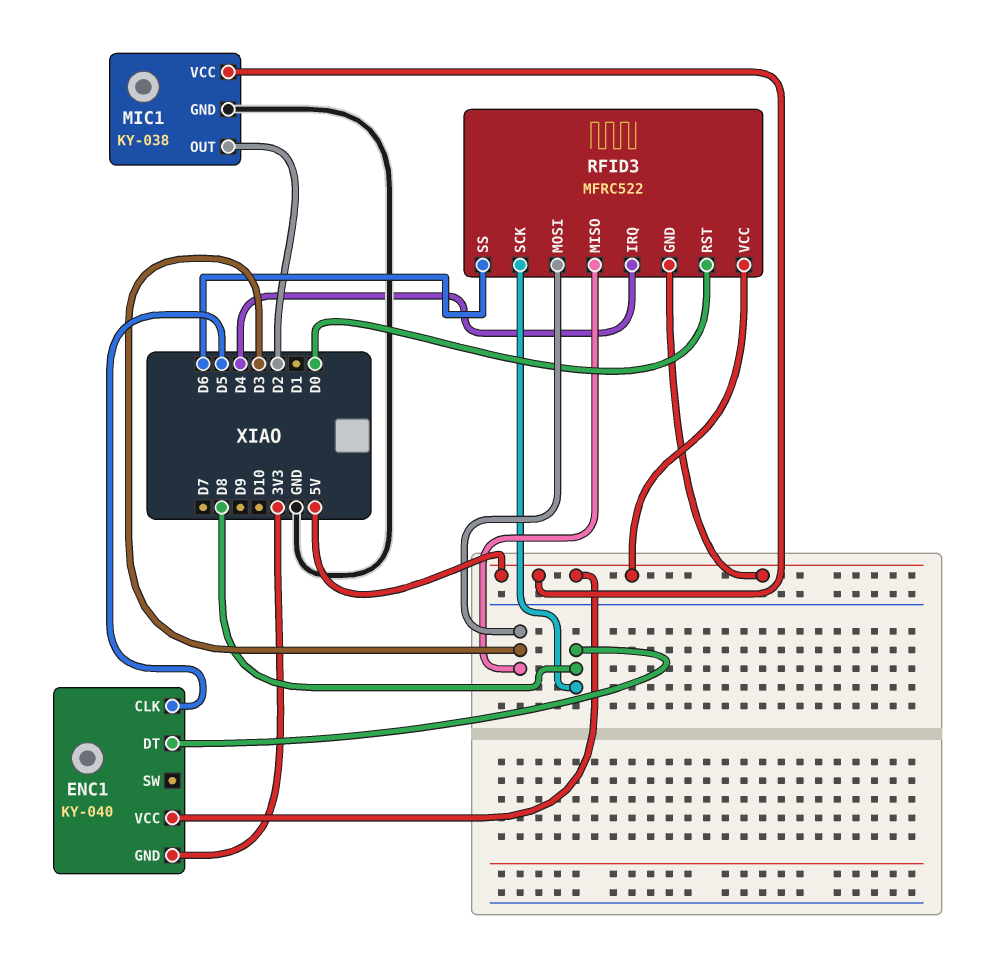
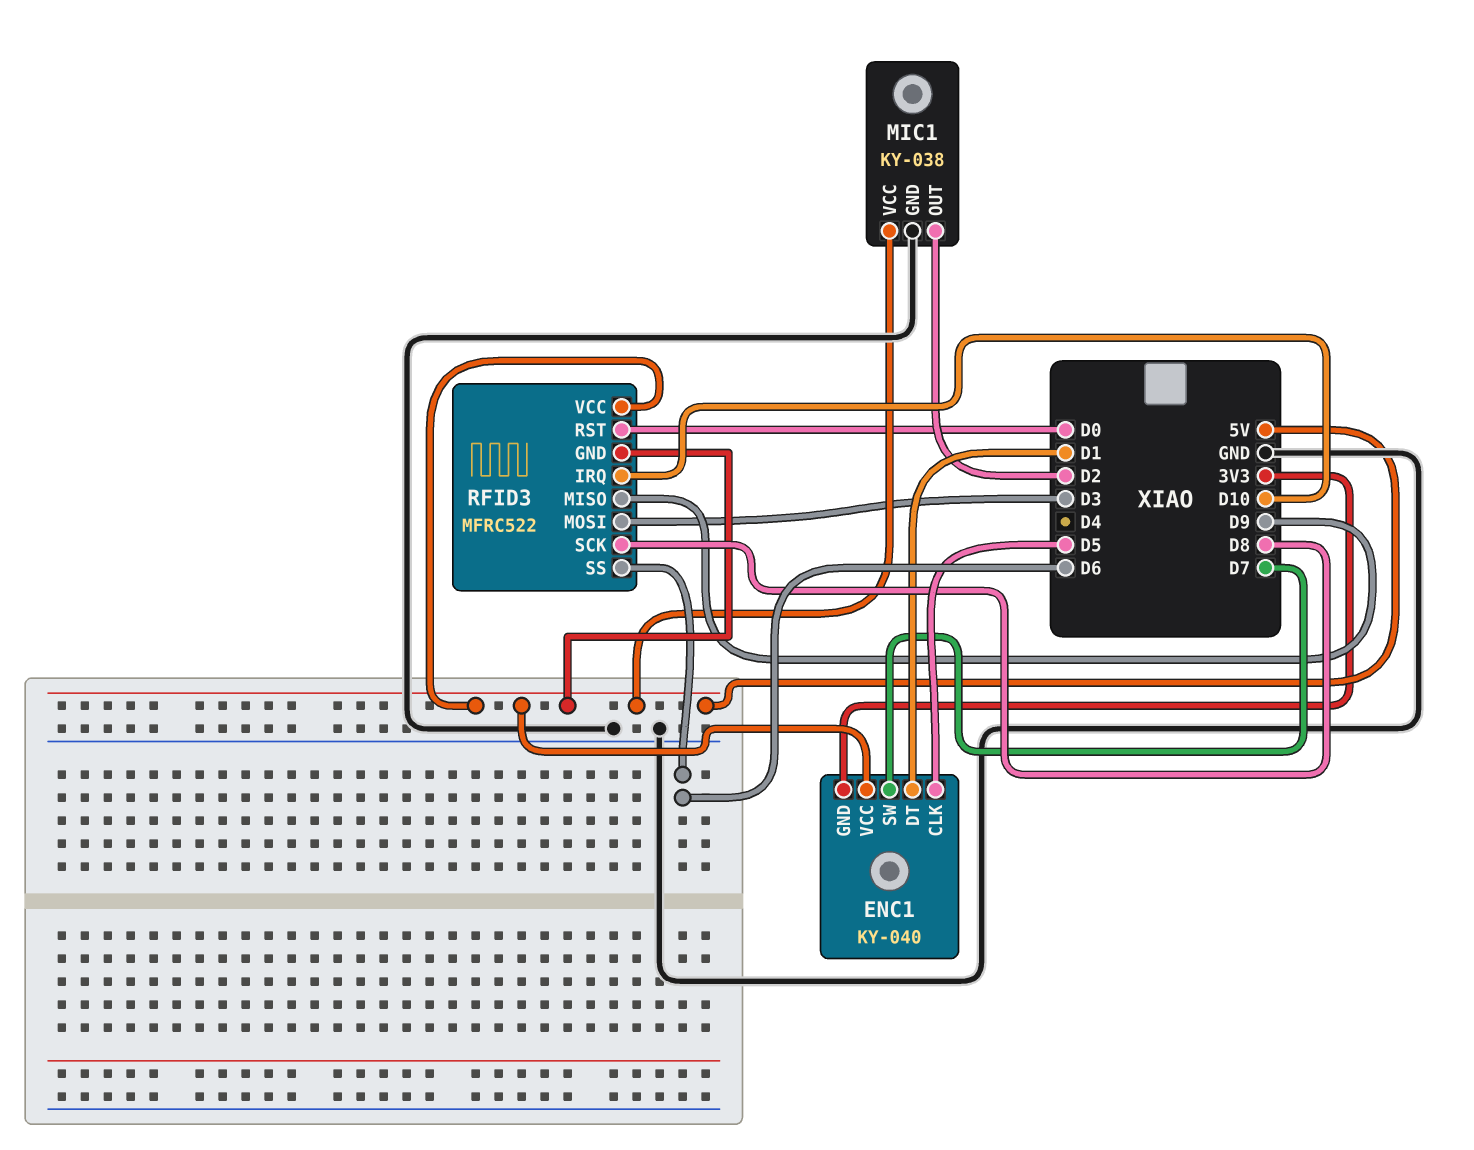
ENC1 pin DT: D8 -> D1
ENC1 pin SW: none -> D7
RFID3 pin IRQ: D4 -> D10
RFID3 pin MISO: D3 -> D9

